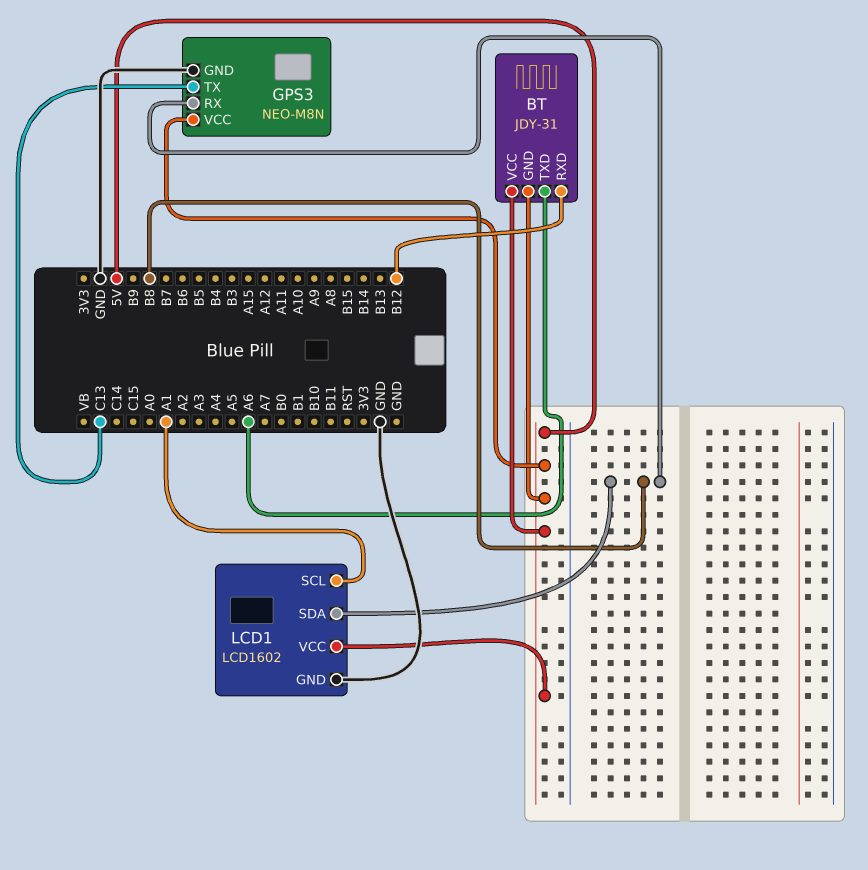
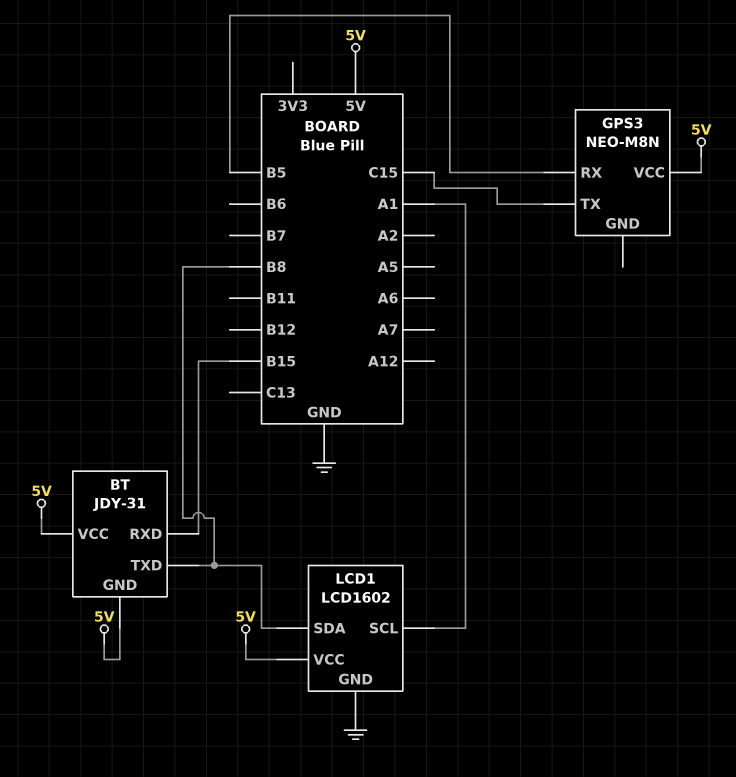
BT pin RXD: B12 -> B15
BT pin TXD: A6 -> B8
GPS3 pin GND: GND -> none
GPS3 pin RX: B8 -> B5
GPS3 pin TX: C13 -> C15

